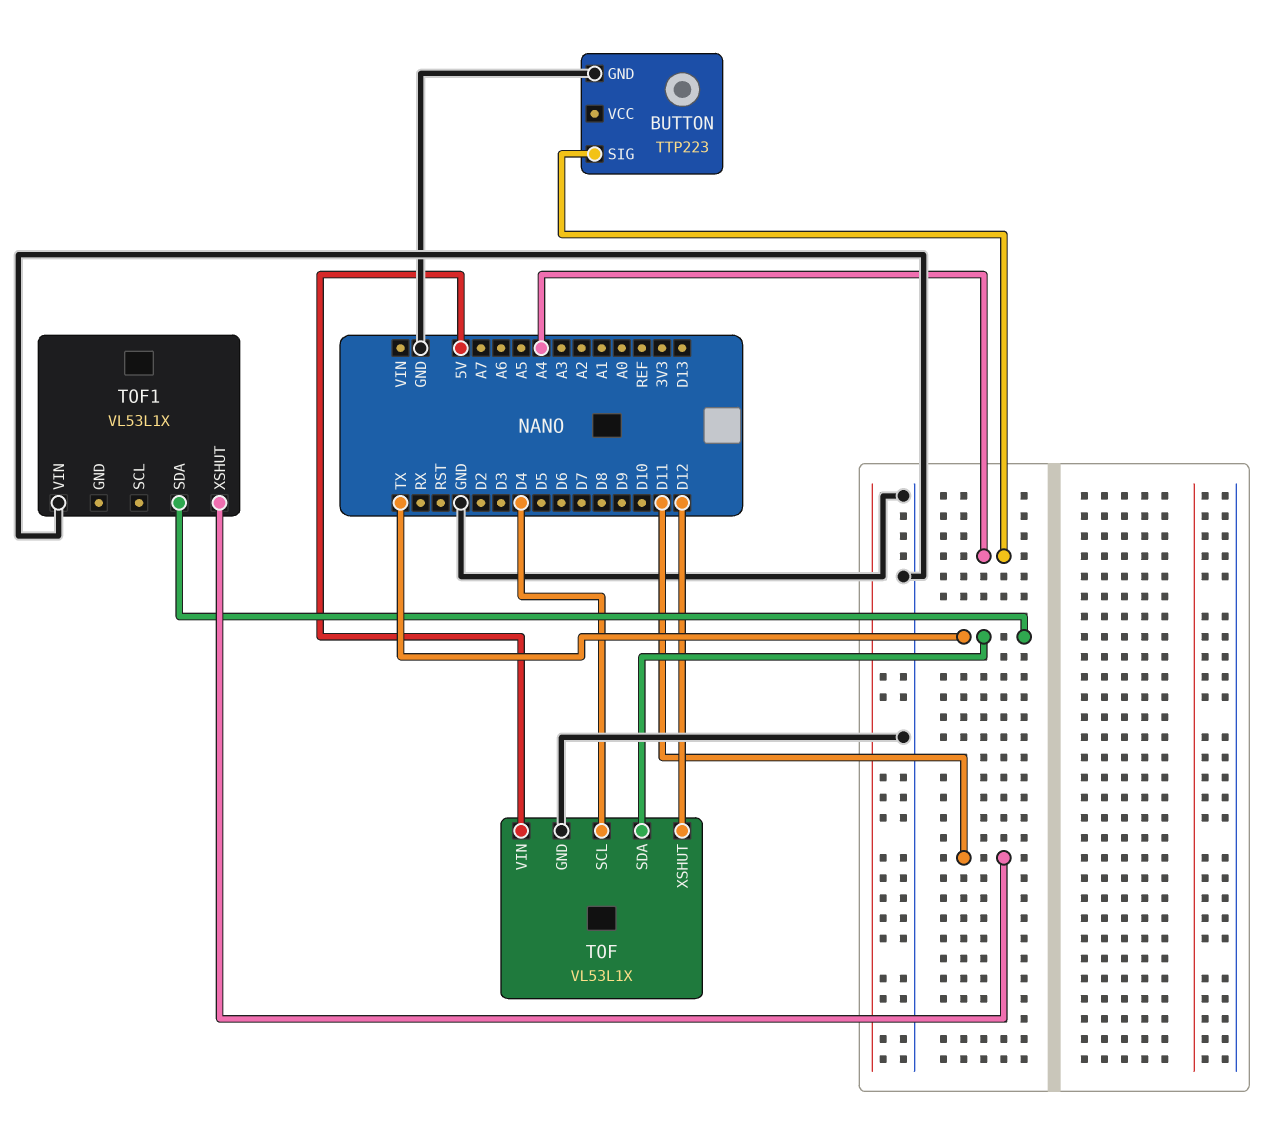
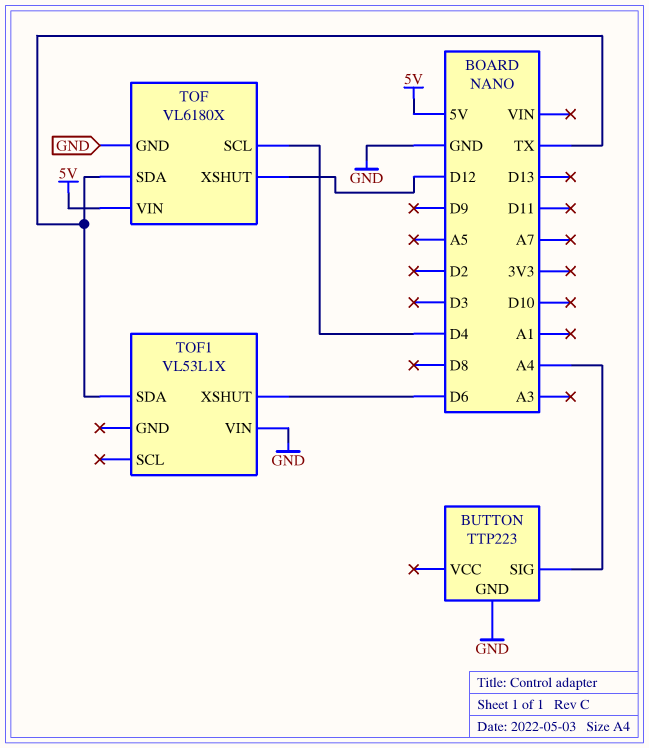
TOF: VL53L1X -> VL6180X
TOF1 pin XSHUT: D11 -> D6

